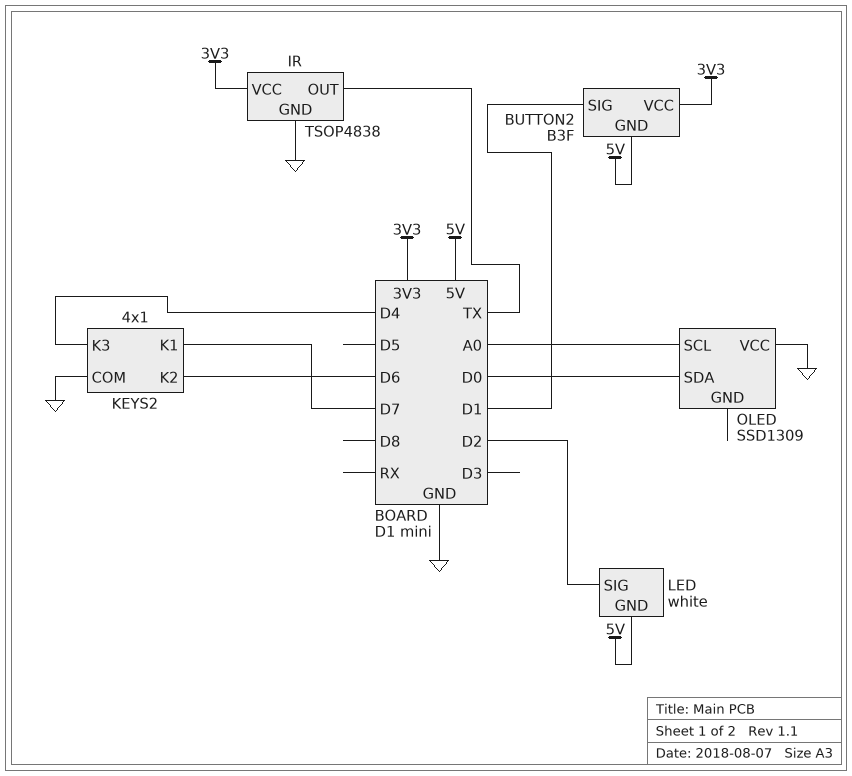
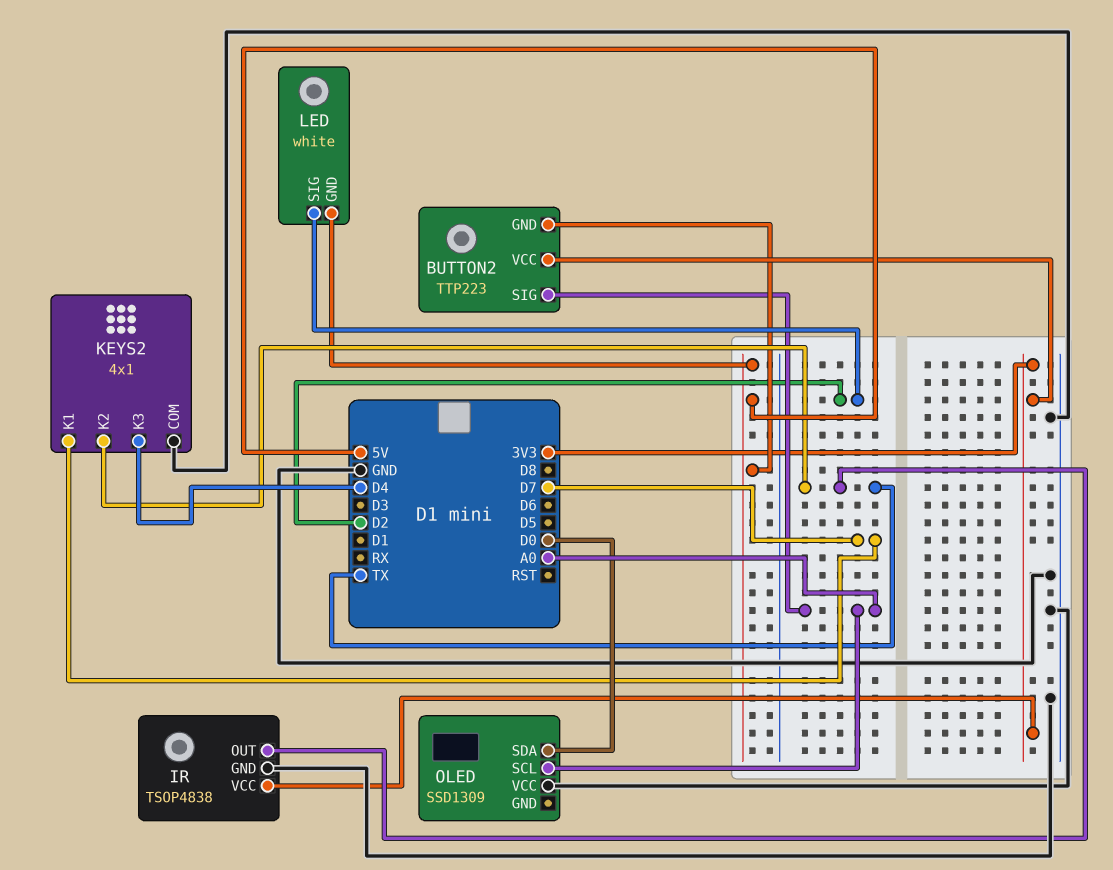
BUTTON2: B3F -> TTP223
BUTTON2 pin SIG: D1 -> A0
KEYS2 pin K2: D6 -> TX

